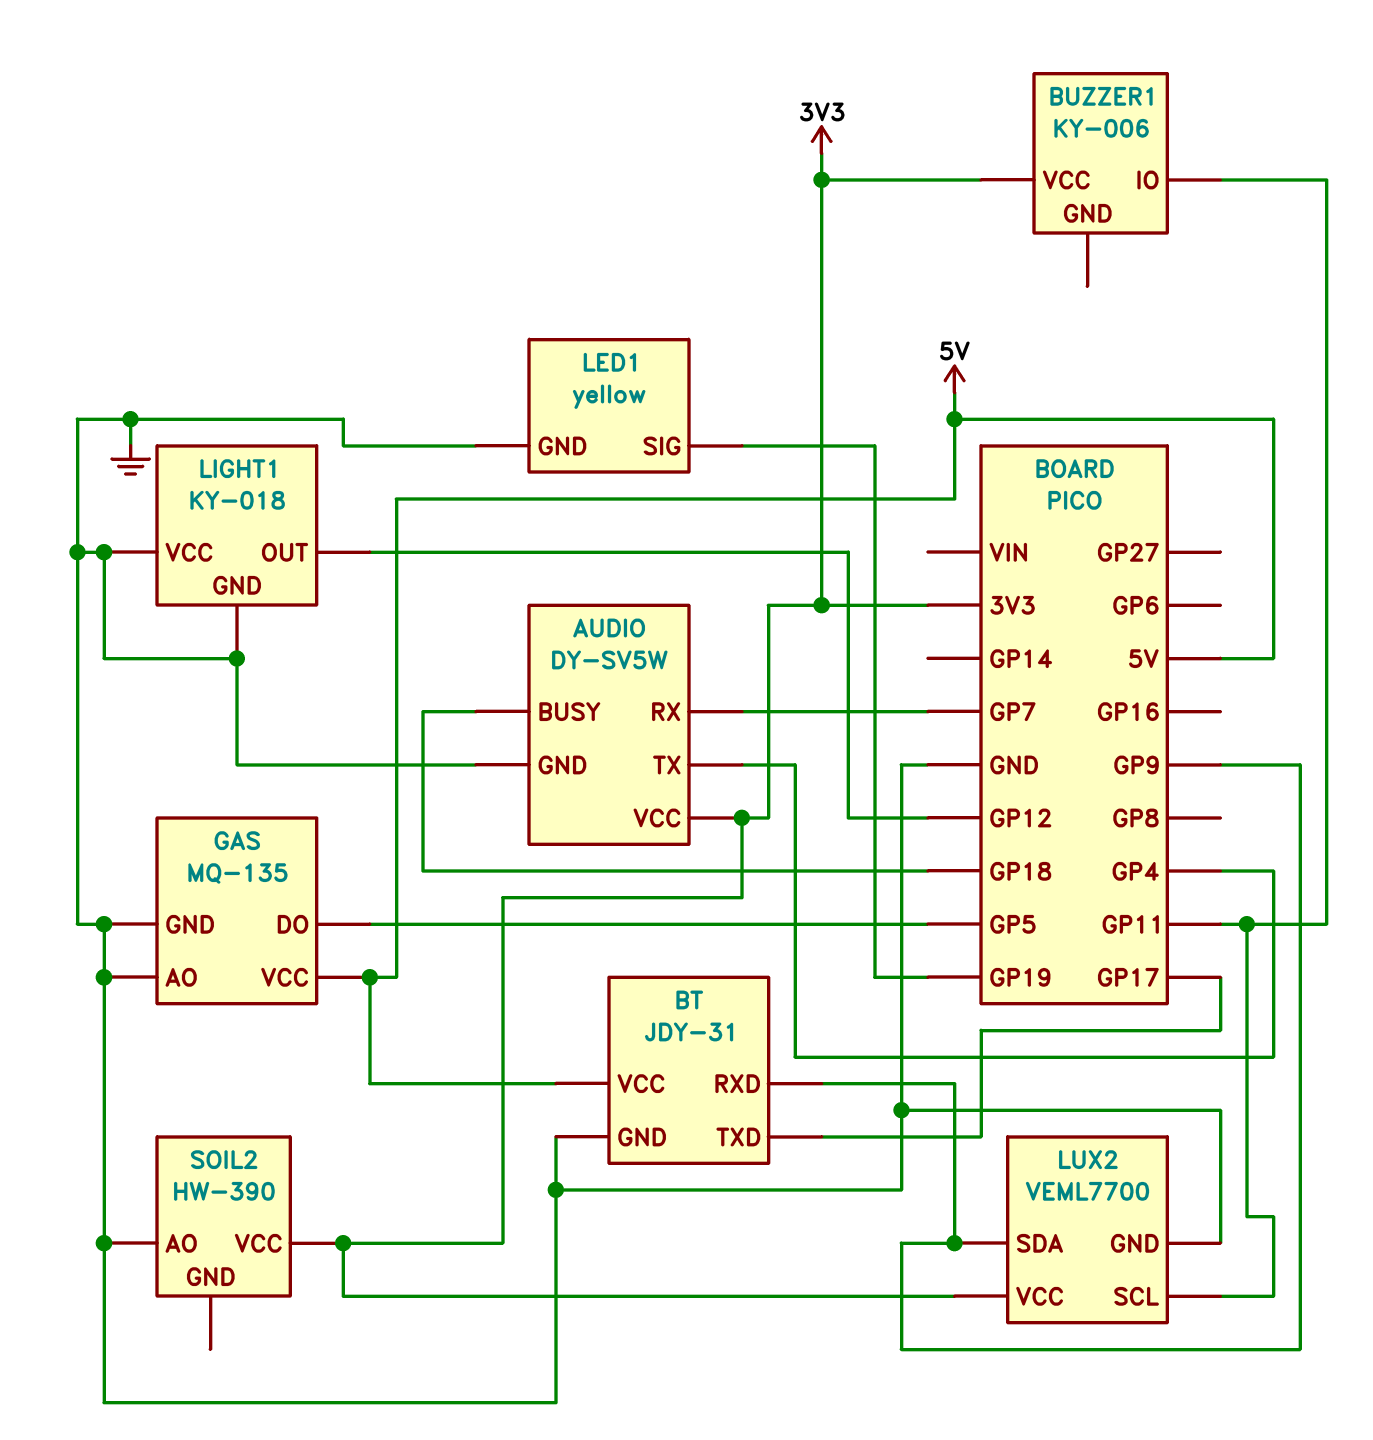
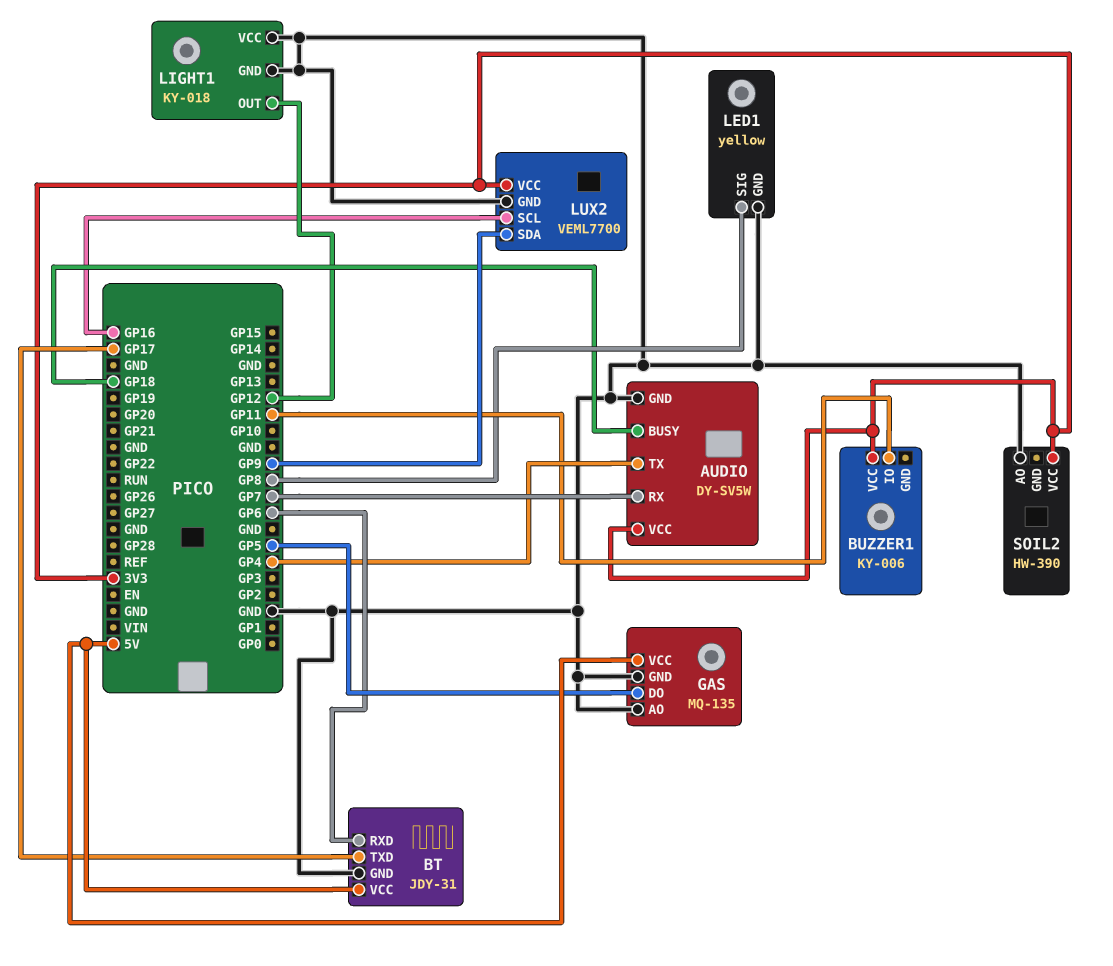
BT pin RXD: GP9 -> GP6
LED1 pin SIG: GP19 -> GP8
LUX2 pin SCL: GP11 -> GP16

